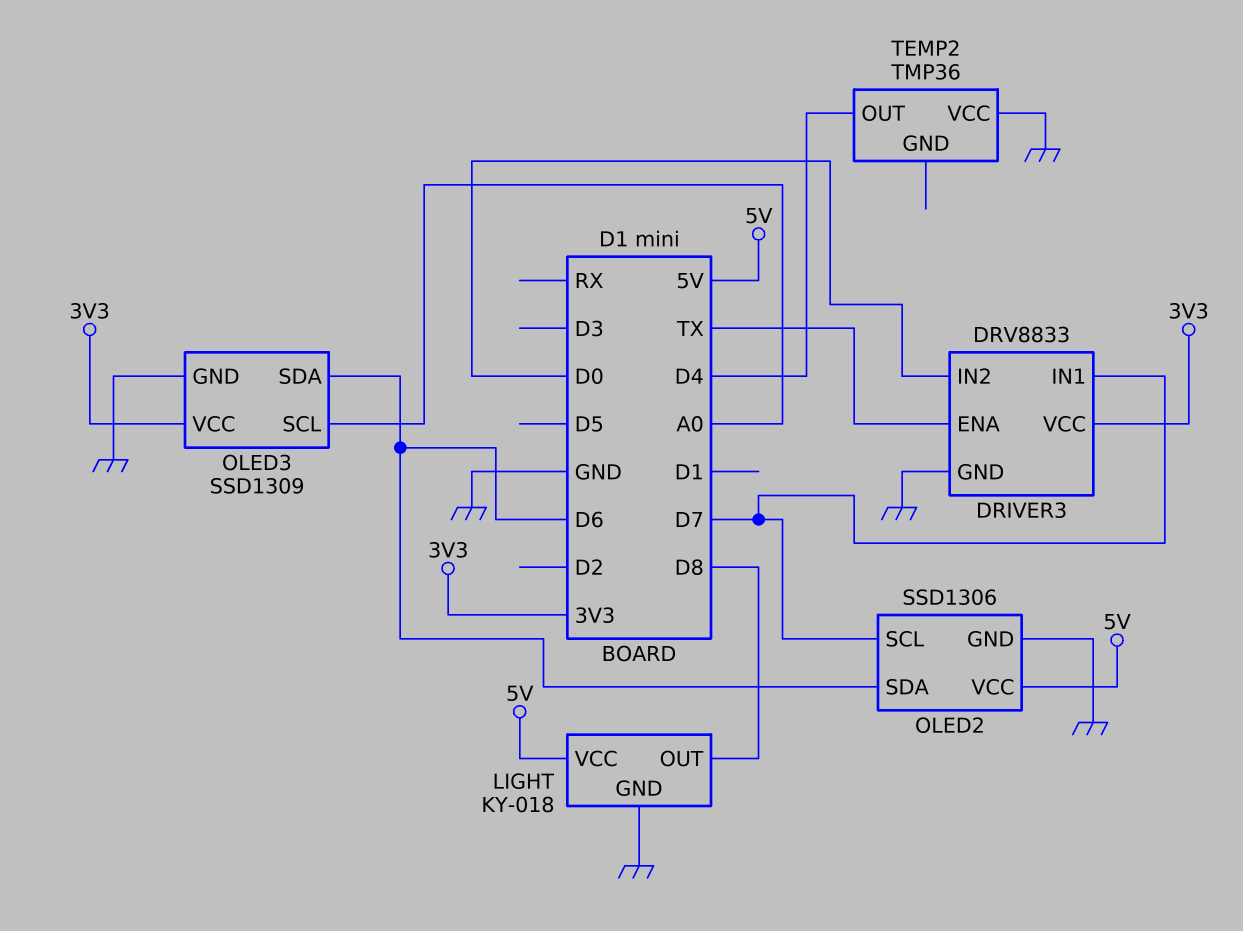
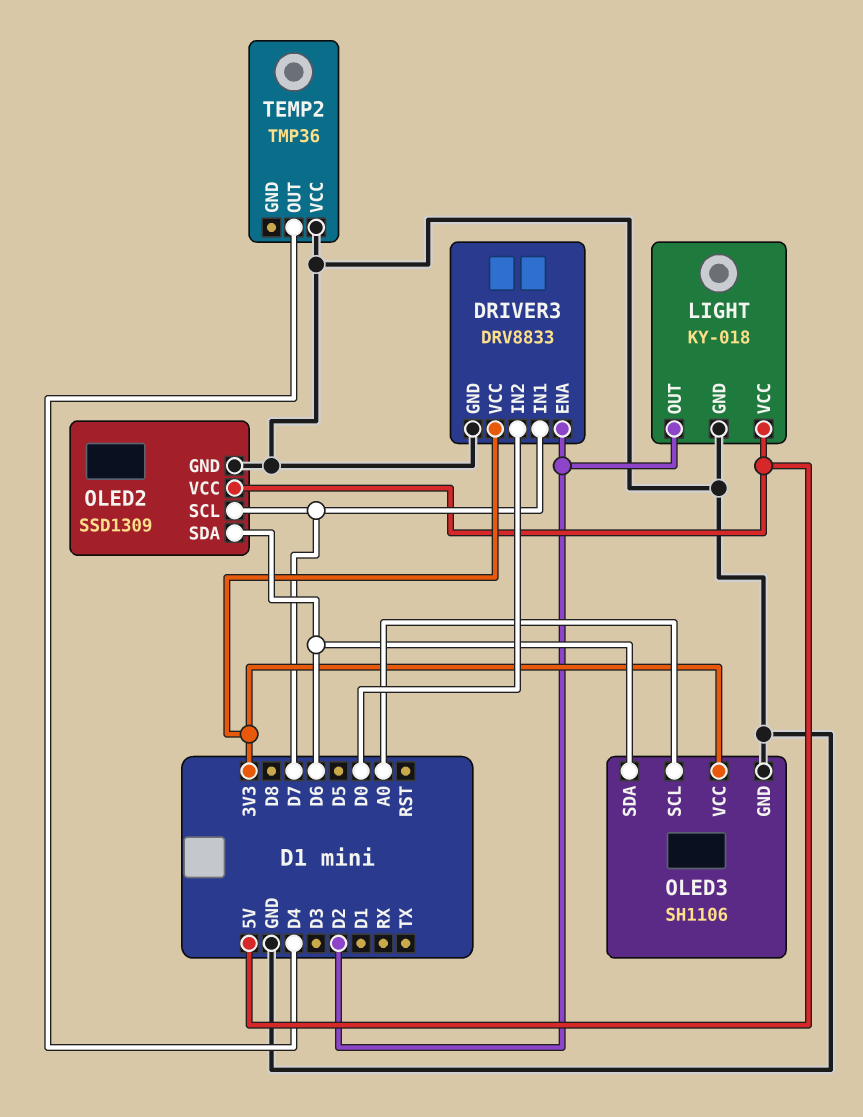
DRIVER3 pin ENA: TX -> D2
LIGHT pin OUT: D8 -> D2
OLED2: SSD1306 -> SSD1309
OLED3: SSD1309 -> SH1106

